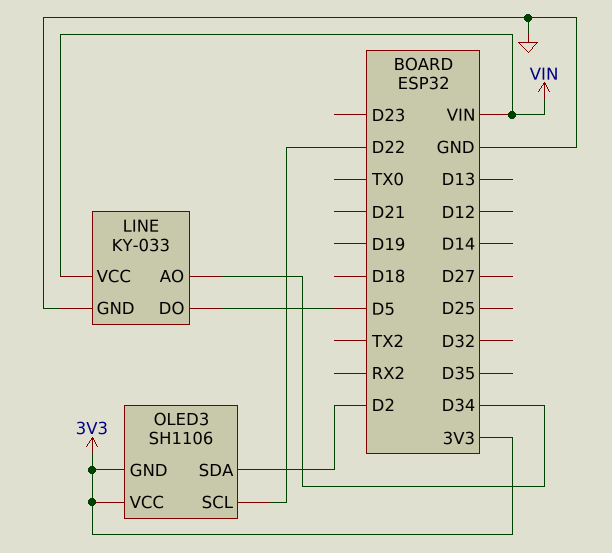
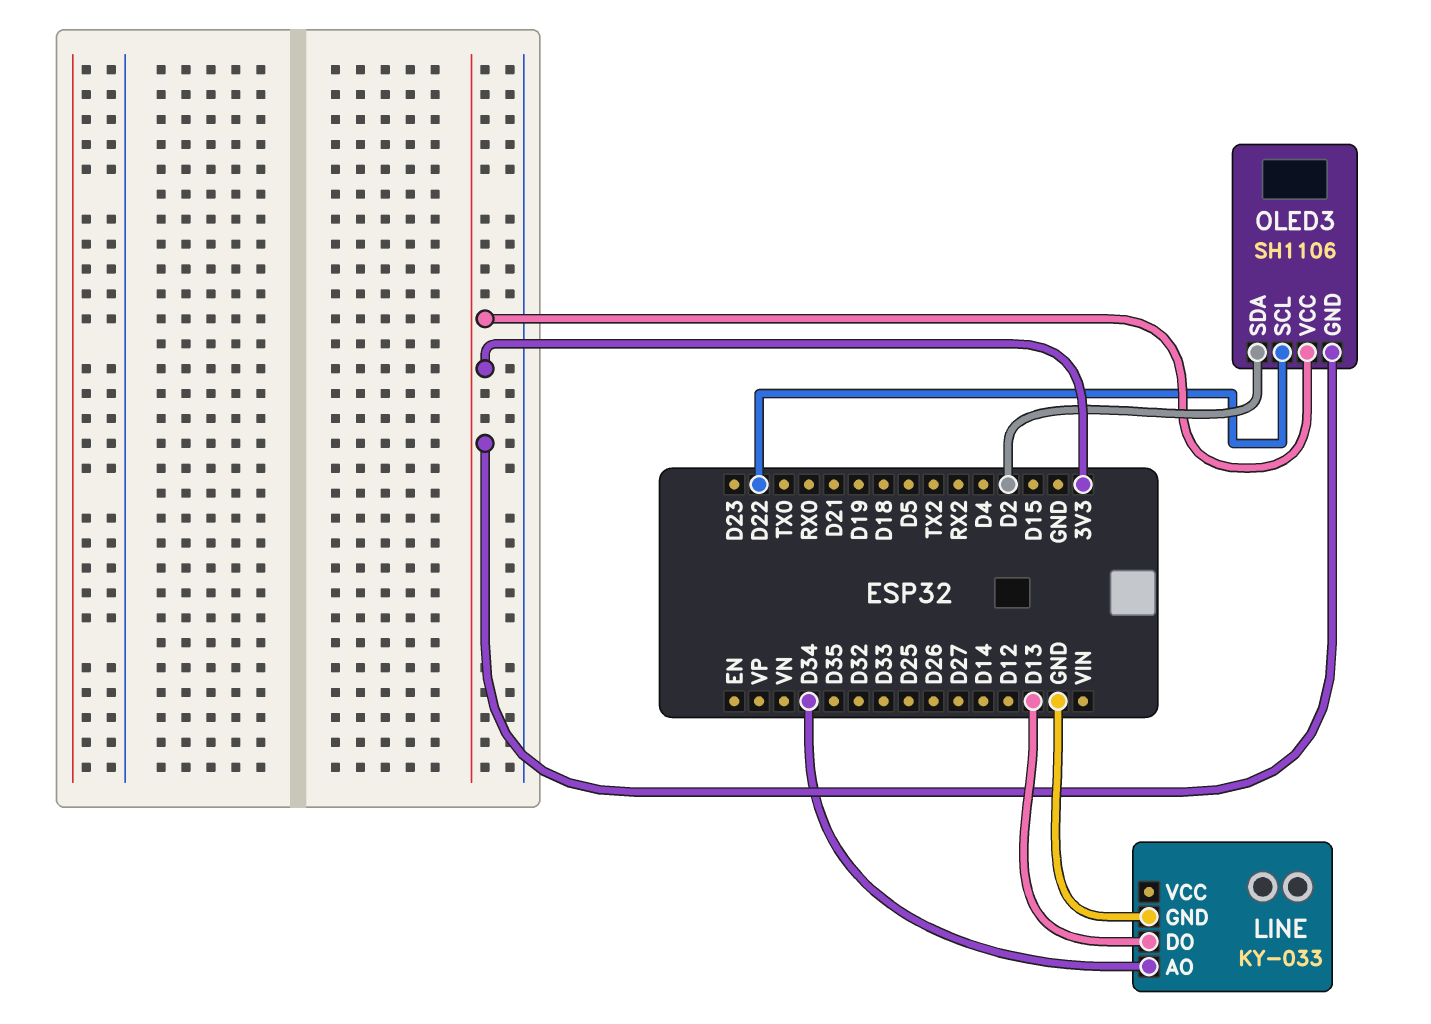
LINE pin DO: D5 -> D13
LINE pin VCC: VIN -> none

